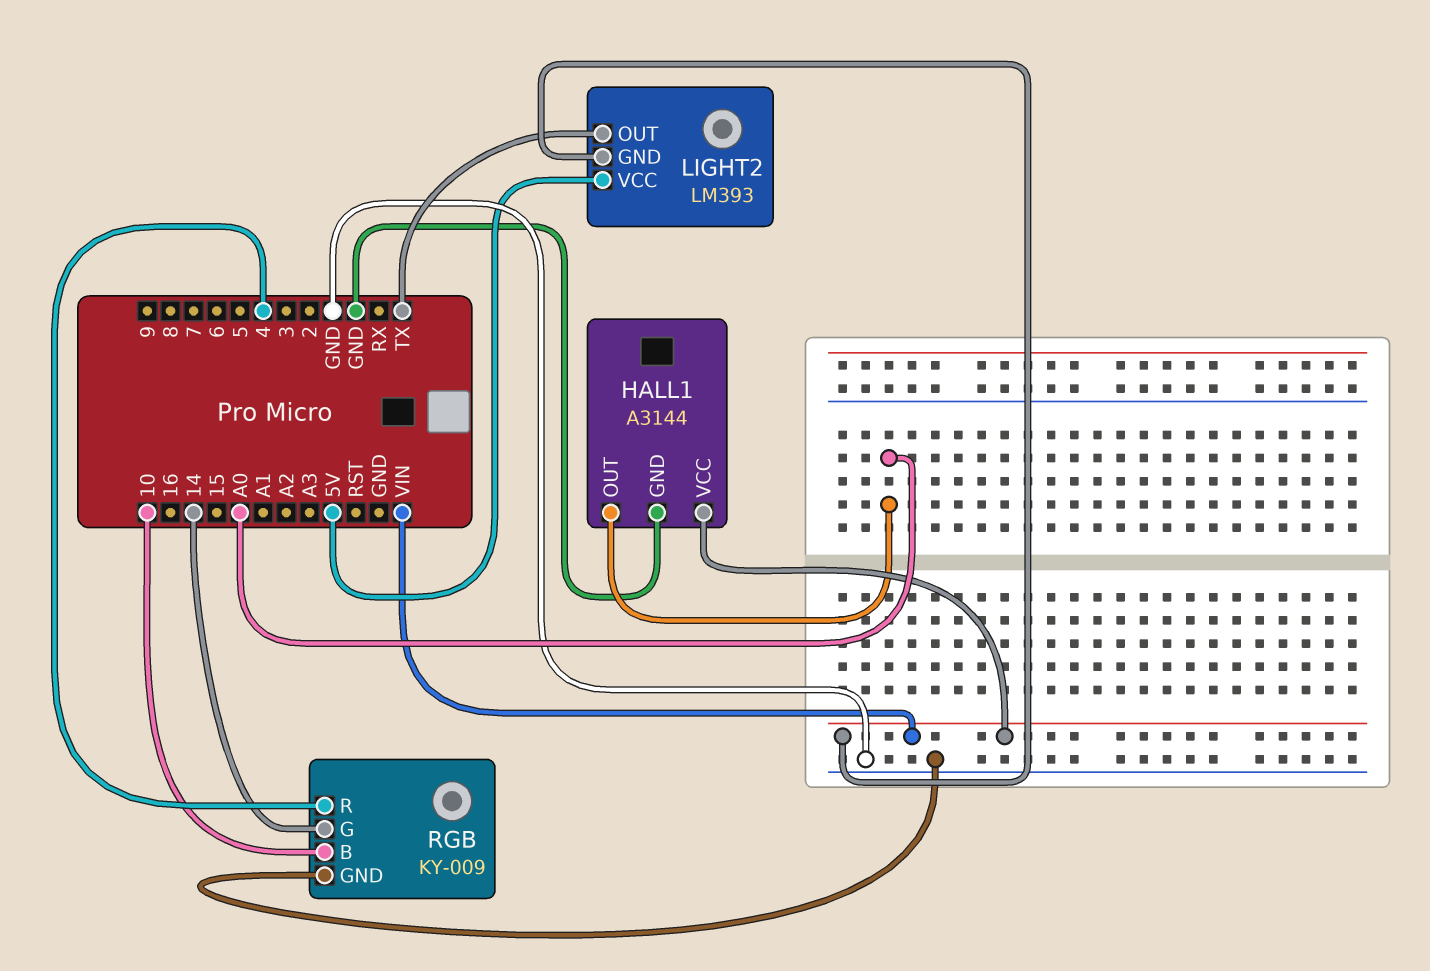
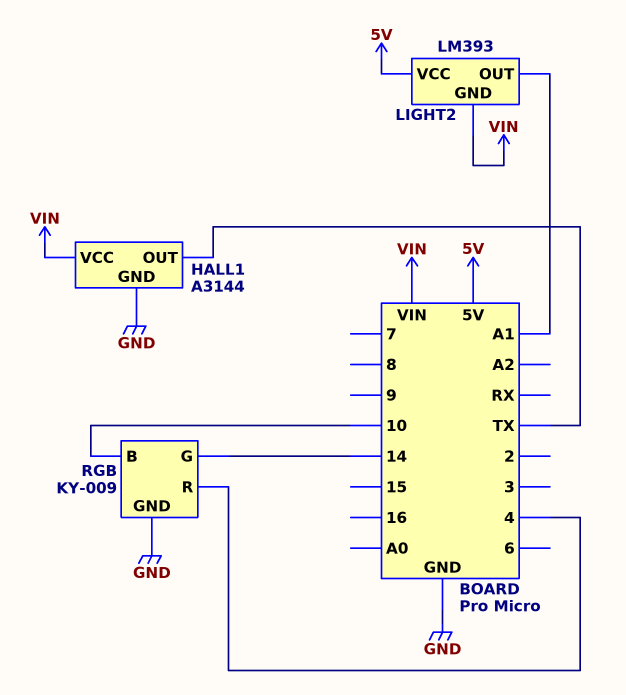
HALL1 pin OUT: A0 -> TX
LIGHT2 pin OUT: TX -> A1

